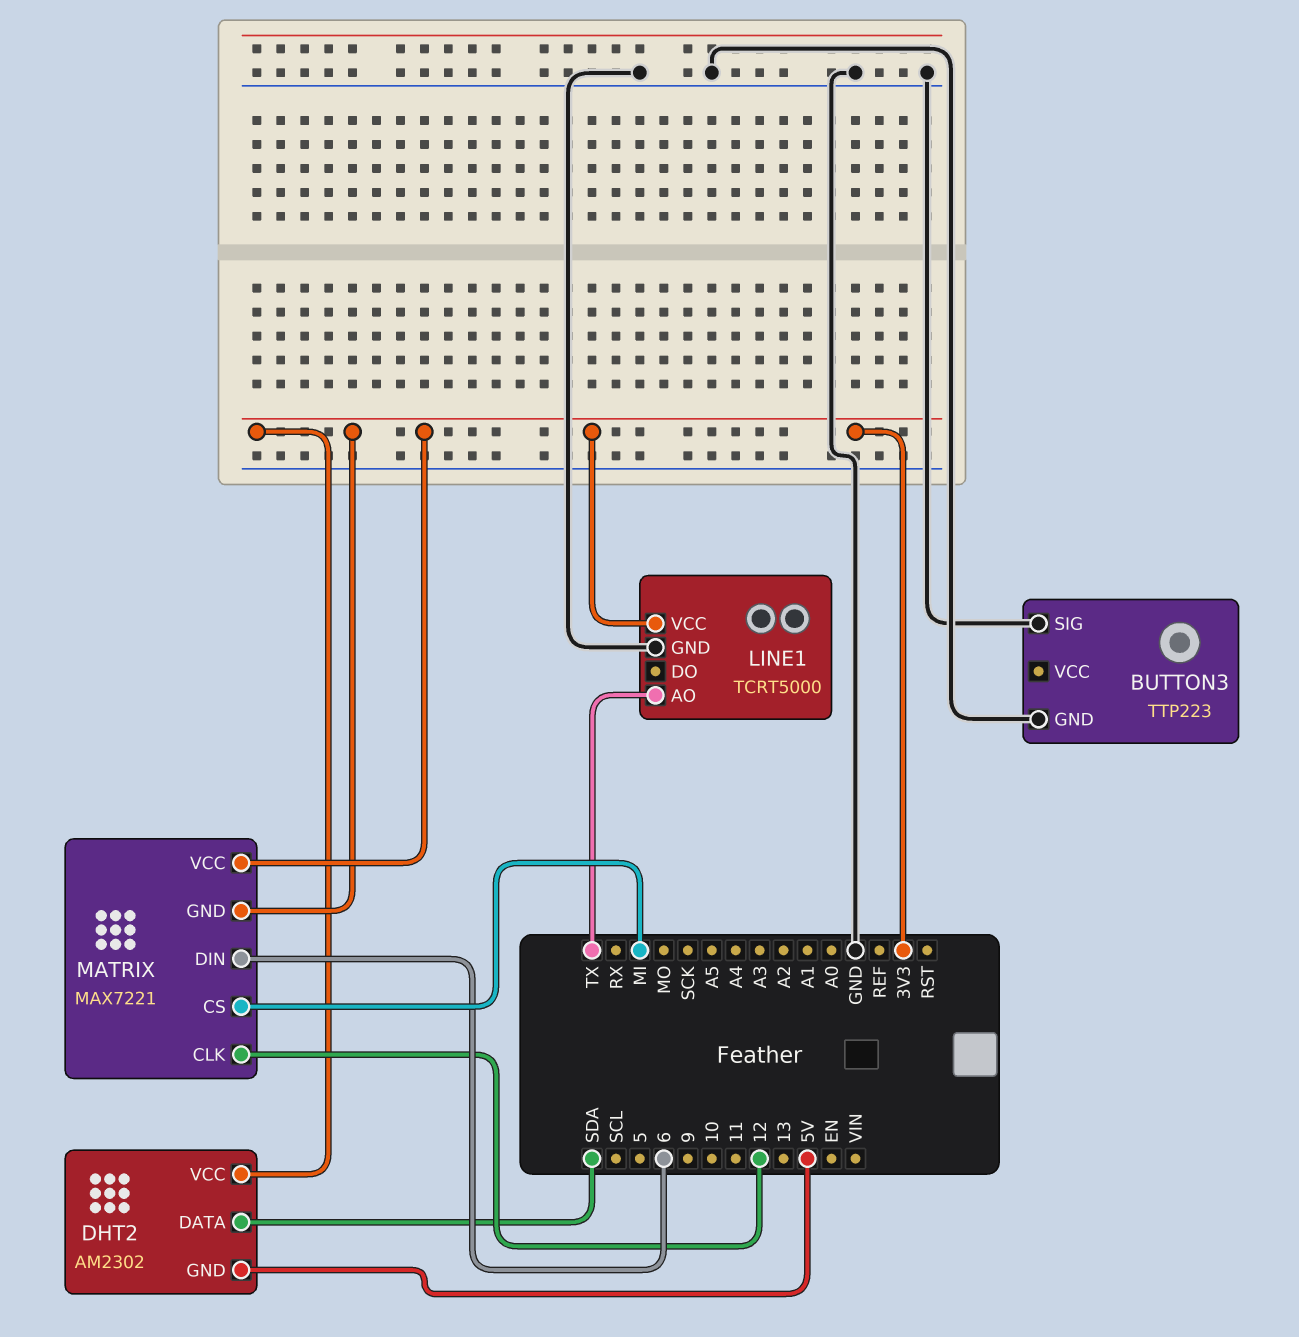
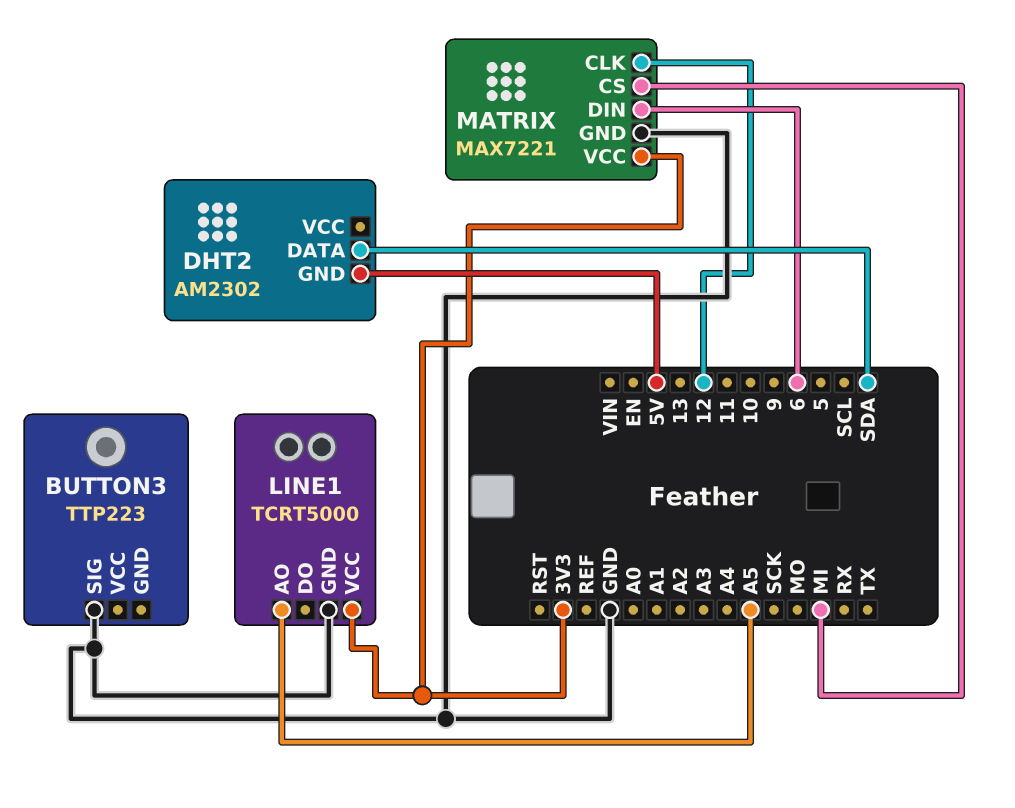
BUTTON3 pin GND: GND -> none
DHT2 pin VCC: 3V3 -> none
LINE1 pin AO: TX -> A5
MATRIX pin GND: 3V3 -> GND

